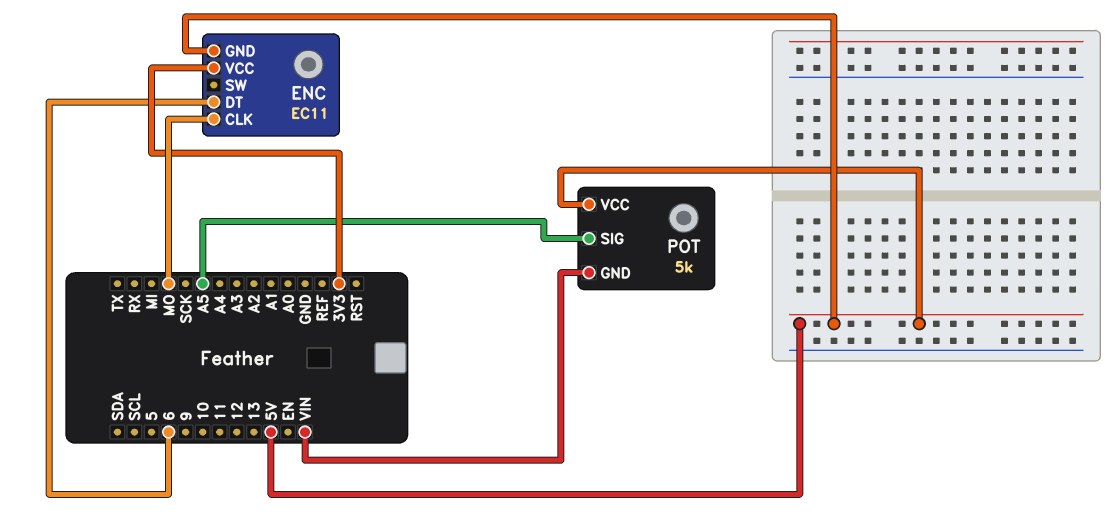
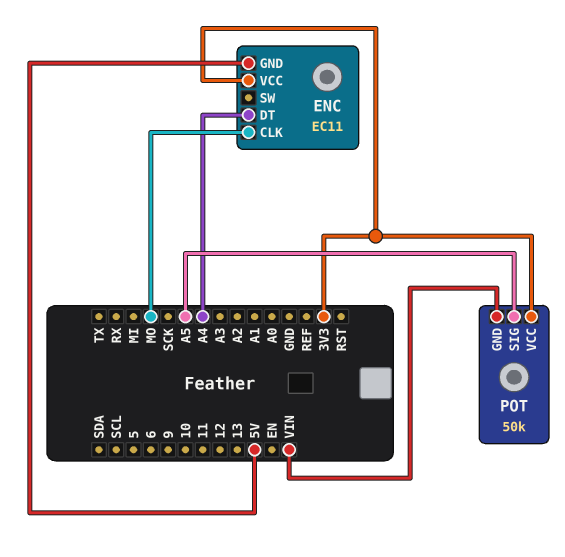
ENC pin DT: 6 -> A4
POT: 5k -> 50k
POT pin VCC: 5V -> 3V3

